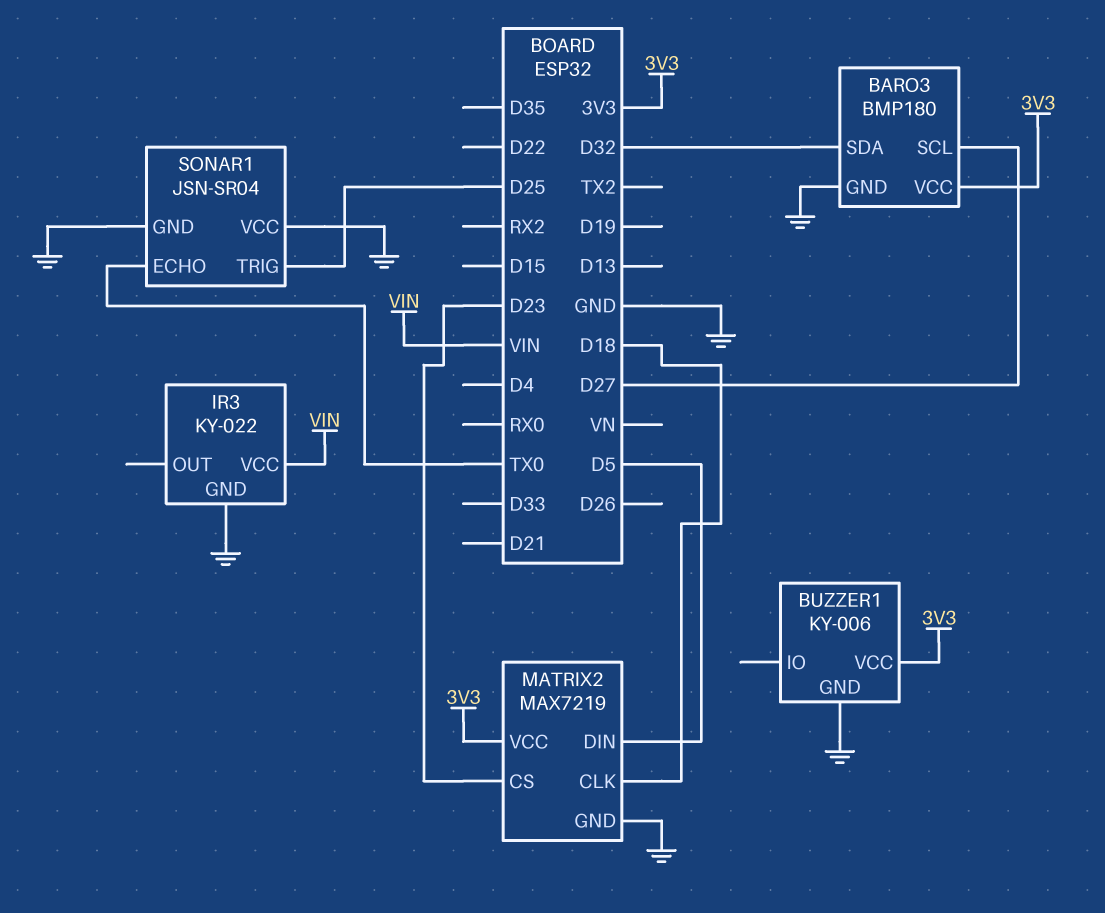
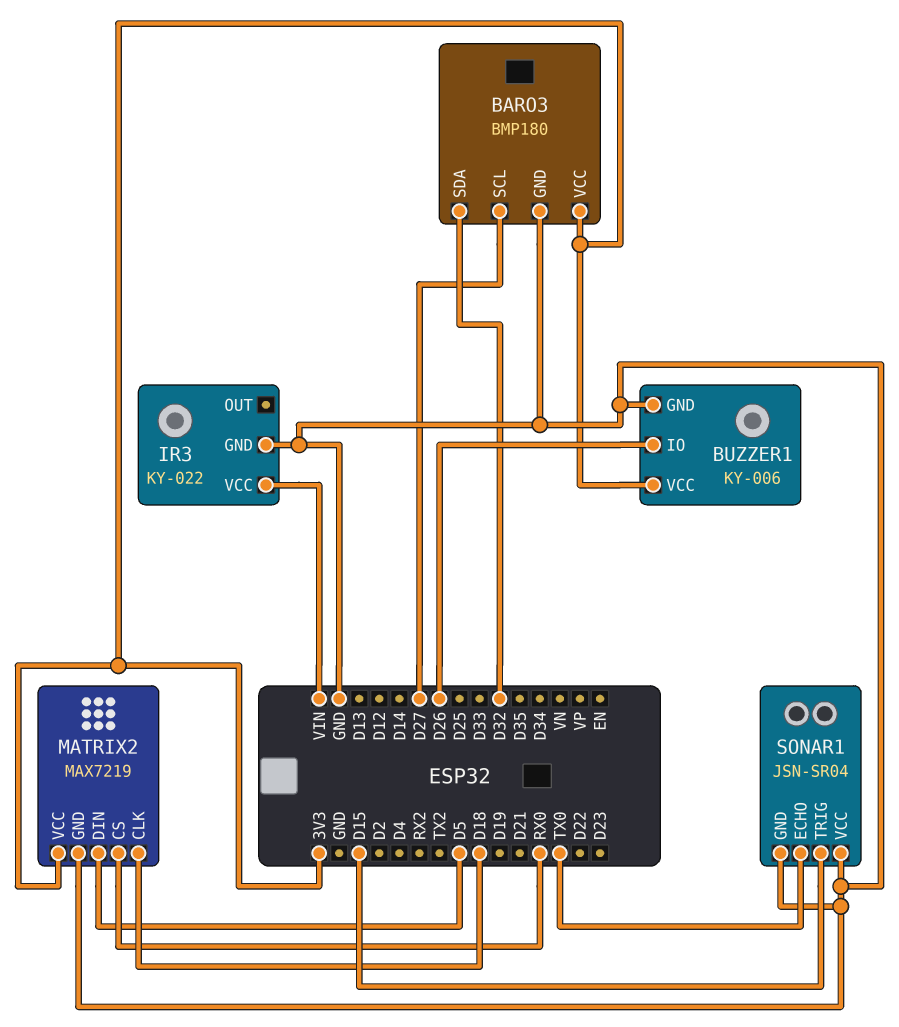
BUZZER1 pin IO: none -> D26
MATRIX2 pin CS: D23 -> RX0
SONAR1 pin TRIG: D25 -> D15

